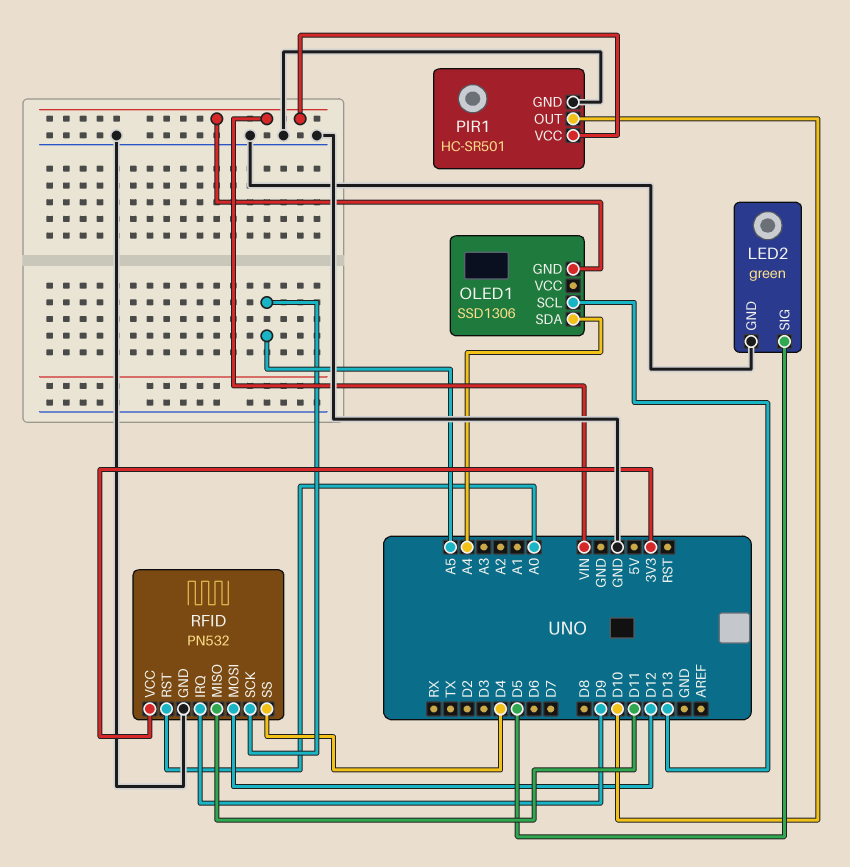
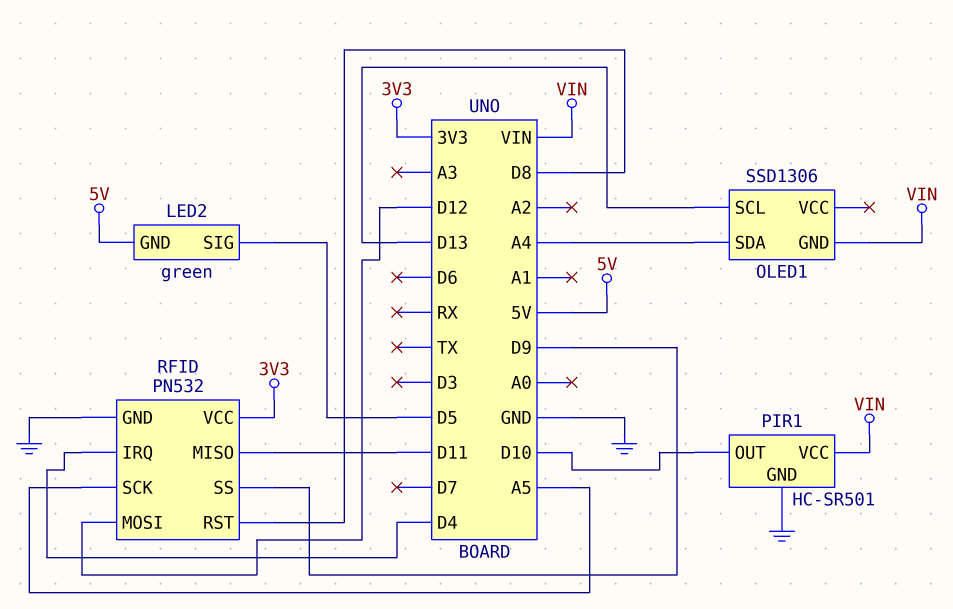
LED2 pin GND: GND -> 5V
RFID pin IRQ: D9 -> D4
RFID pin RST: A0 -> D8
RFID pin SS: D4 -> D9

